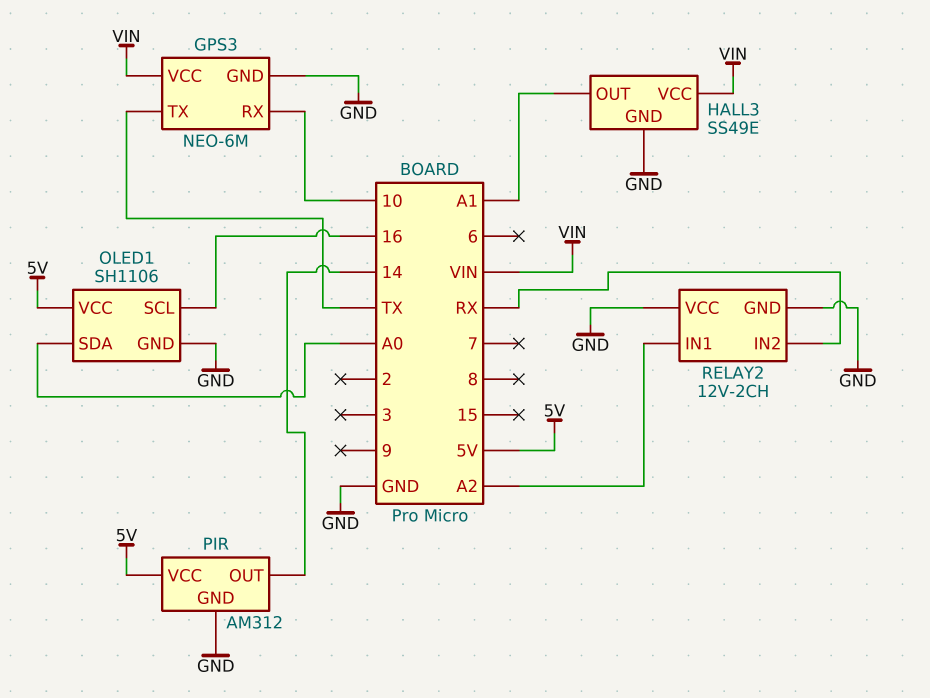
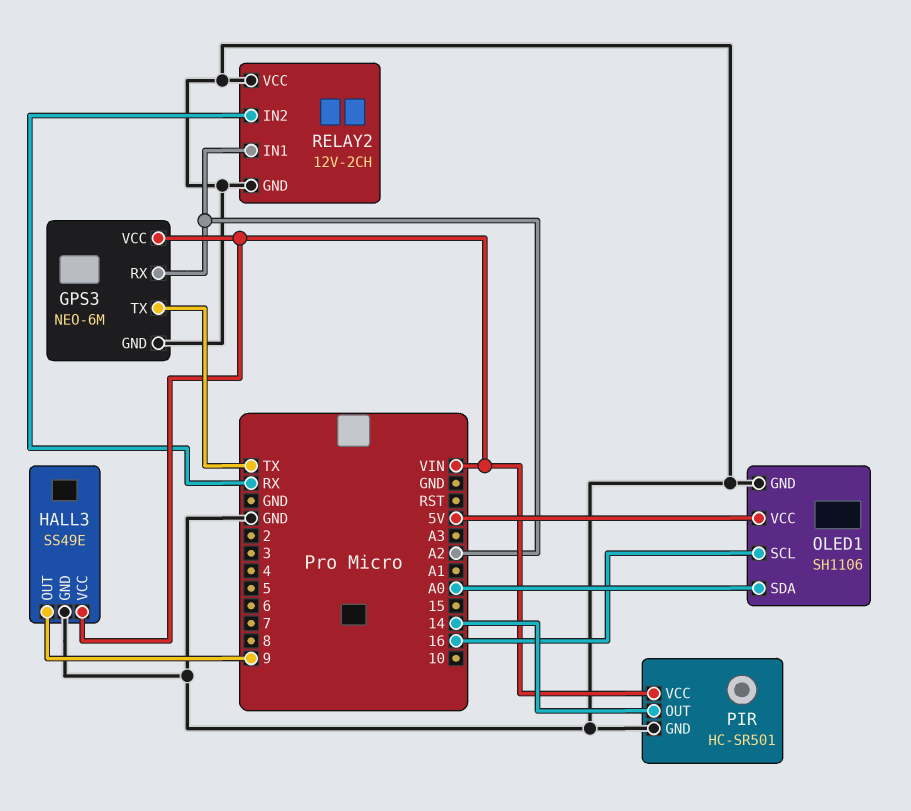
GPS3 pin RX: 10 -> A2
HALL3 pin OUT: A1 -> 9
PIR: AM312 -> HC-SR501
PIR pin VCC: 5V -> VIN

